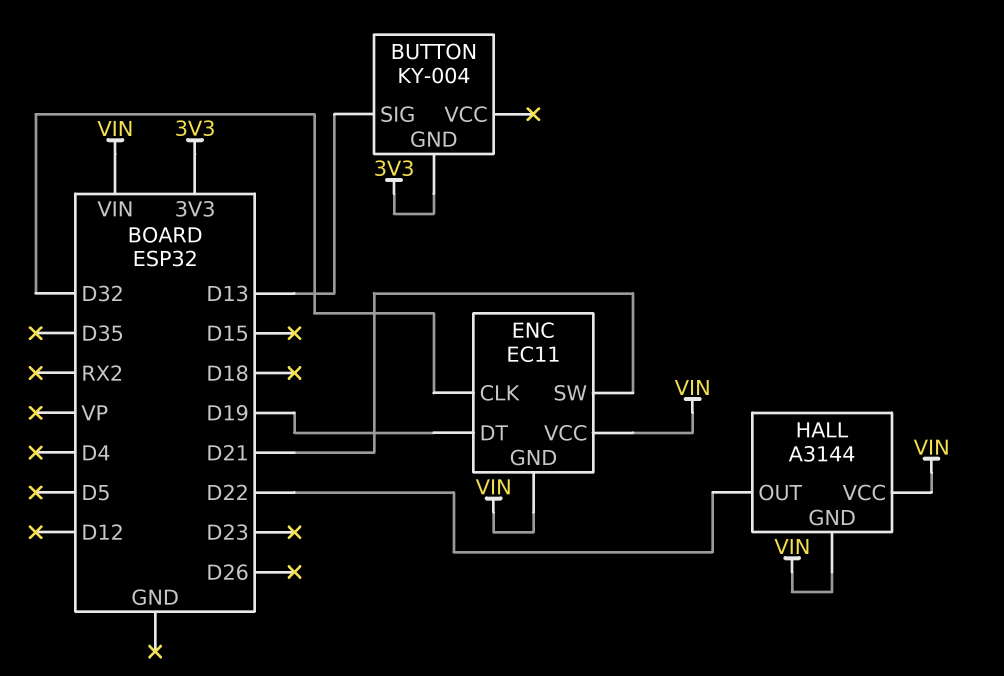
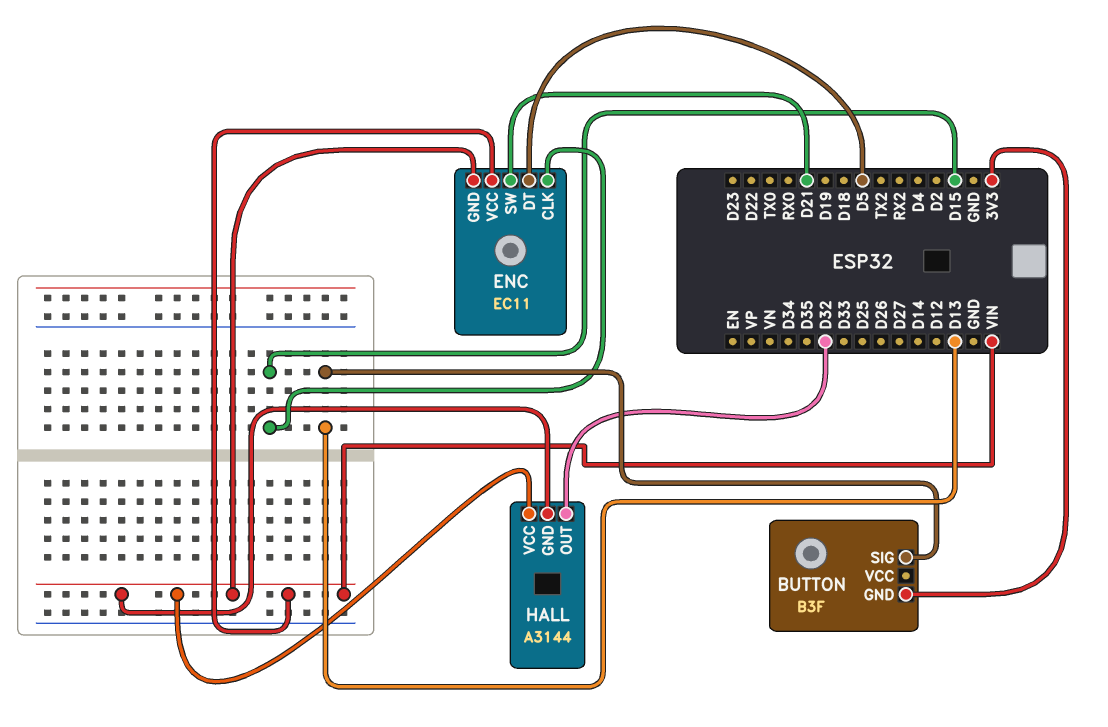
BUTTON: KY-004 -> B3F
ENC pin CLK: D32 -> D15
ENC pin DT: D19 -> D5
HALL pin OUT: D22 -> D32

